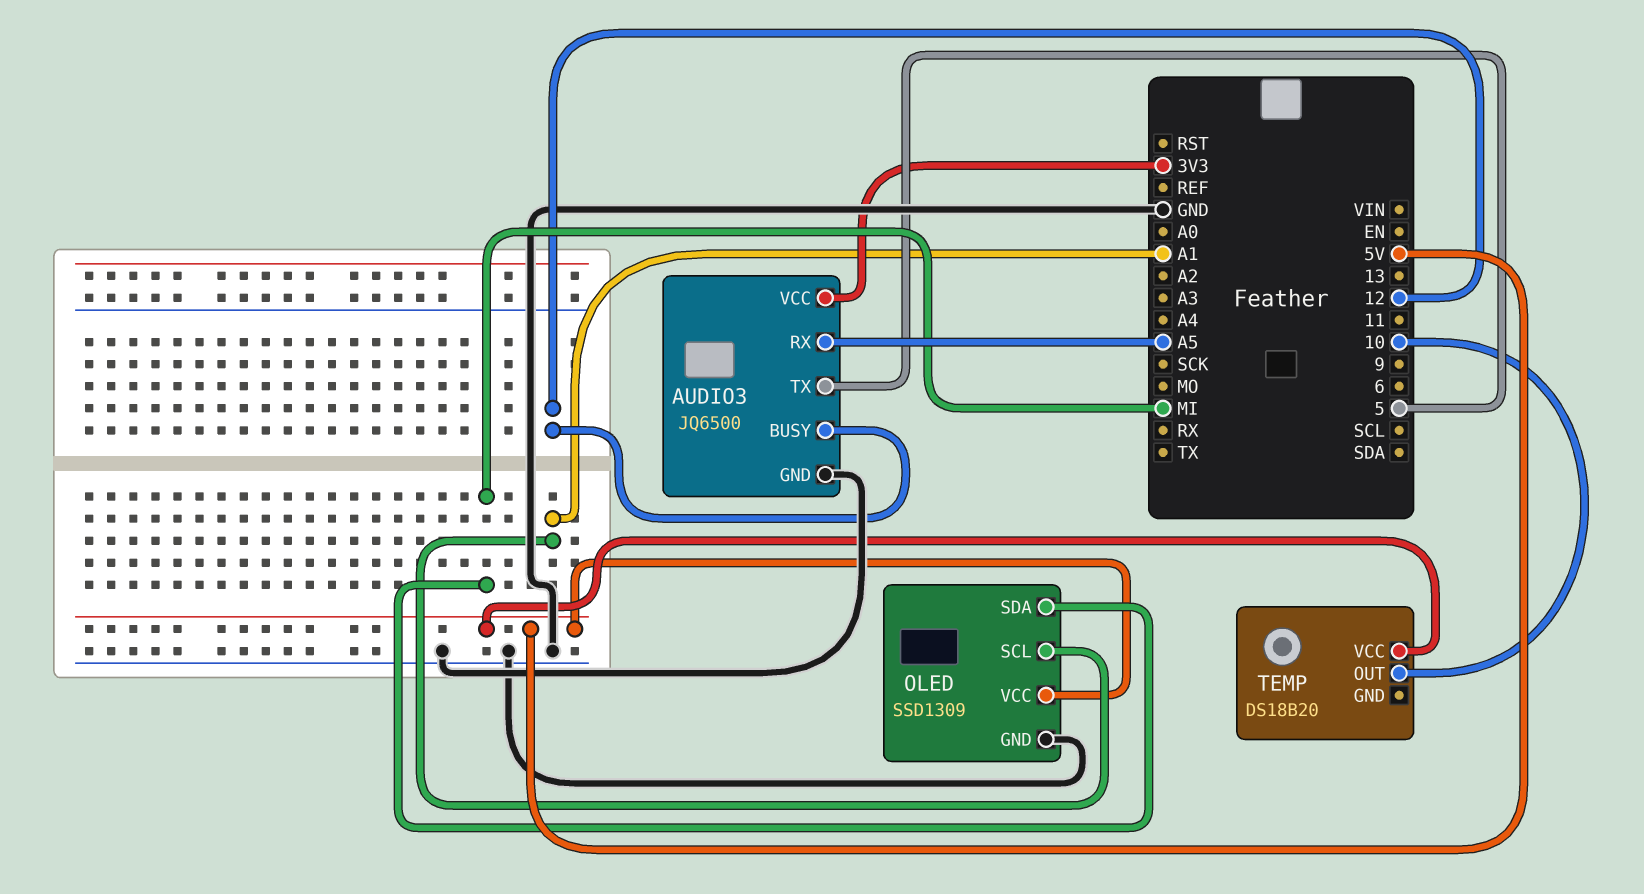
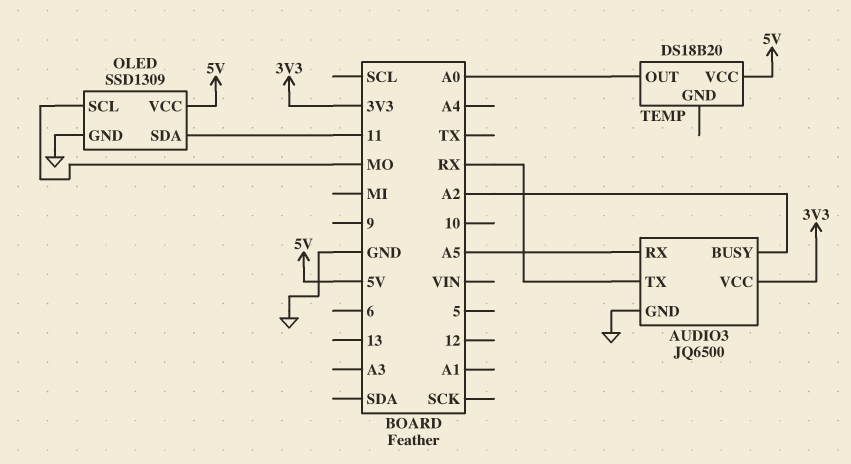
AUDIO3 pin BUSY: 12 -> A2
AUDIO3 pin TX: 5 -> RX
OLED pin SCL: A1 -> MO
OLED pin SDA: MI -> 11
TEMP pin OUT: 10 -> A0

